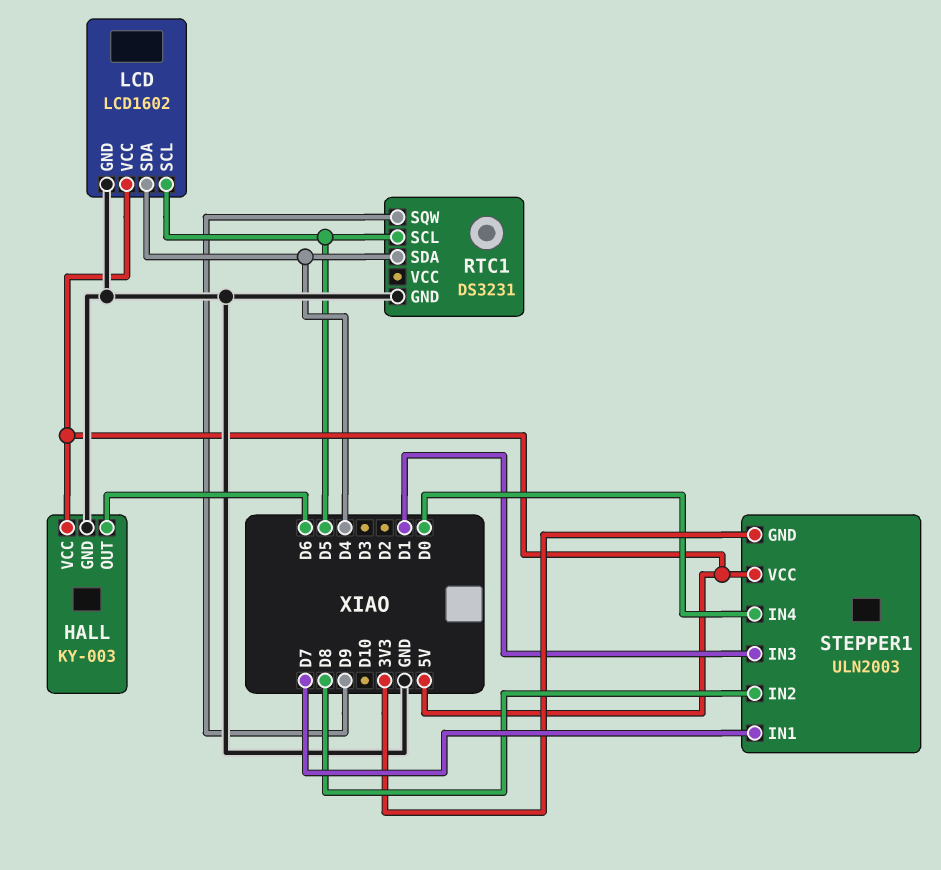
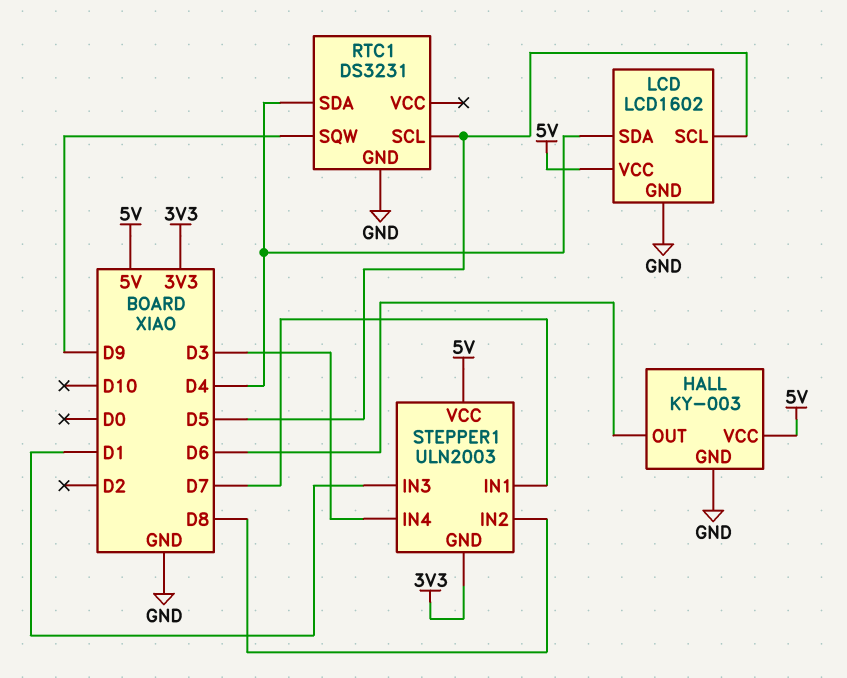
STEPPER1 pin IN4: D0 -> D3

